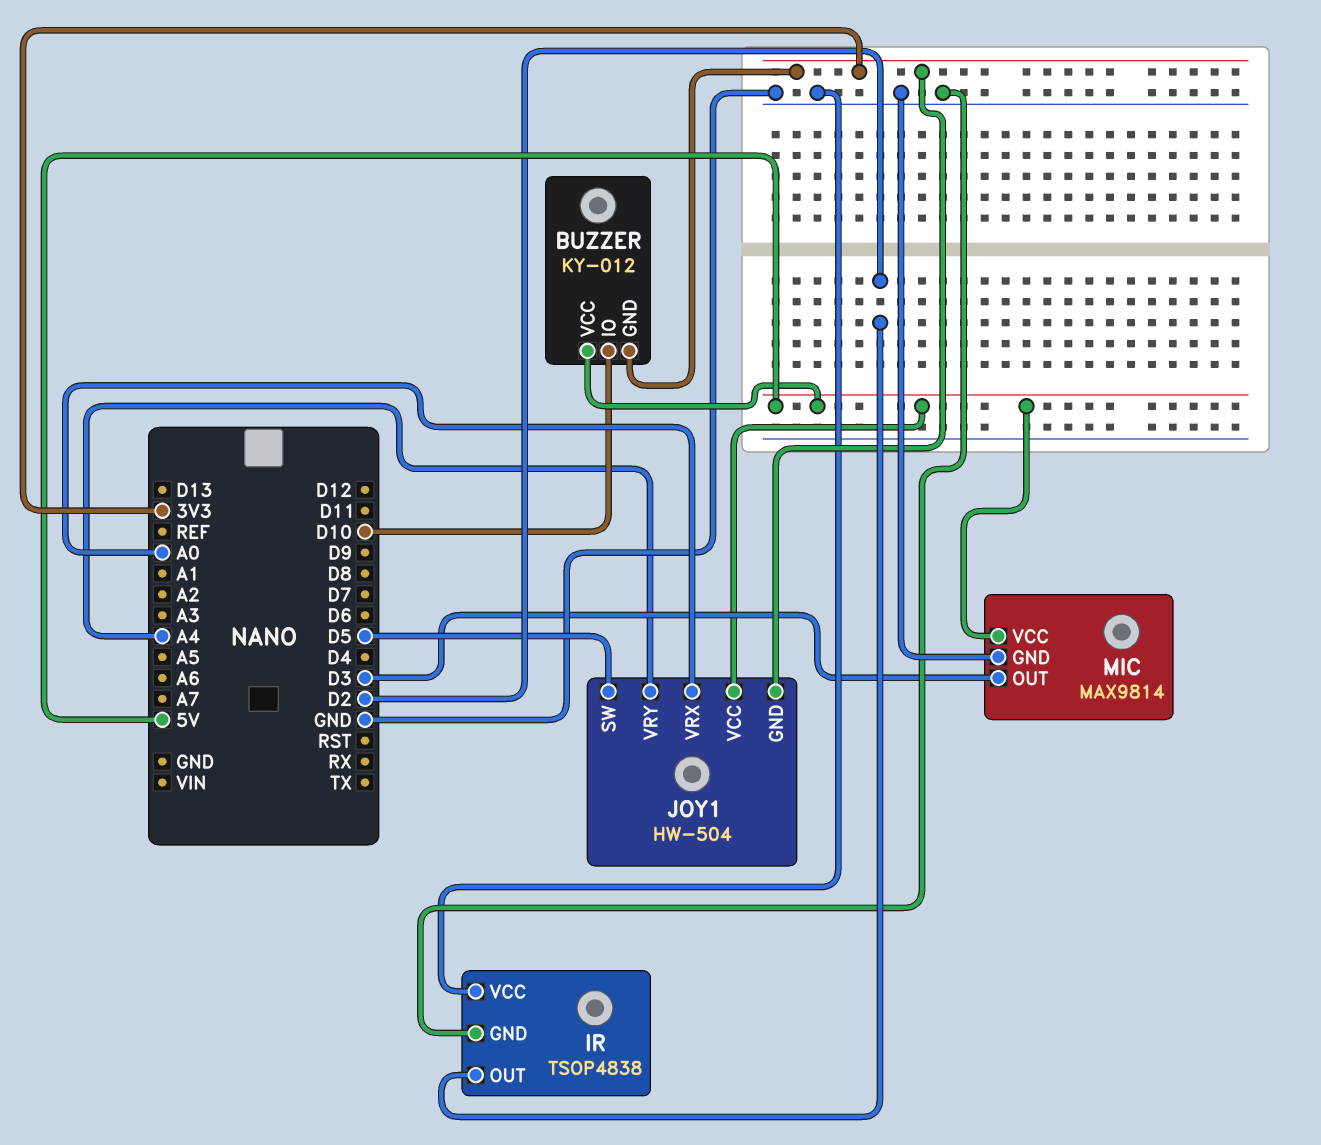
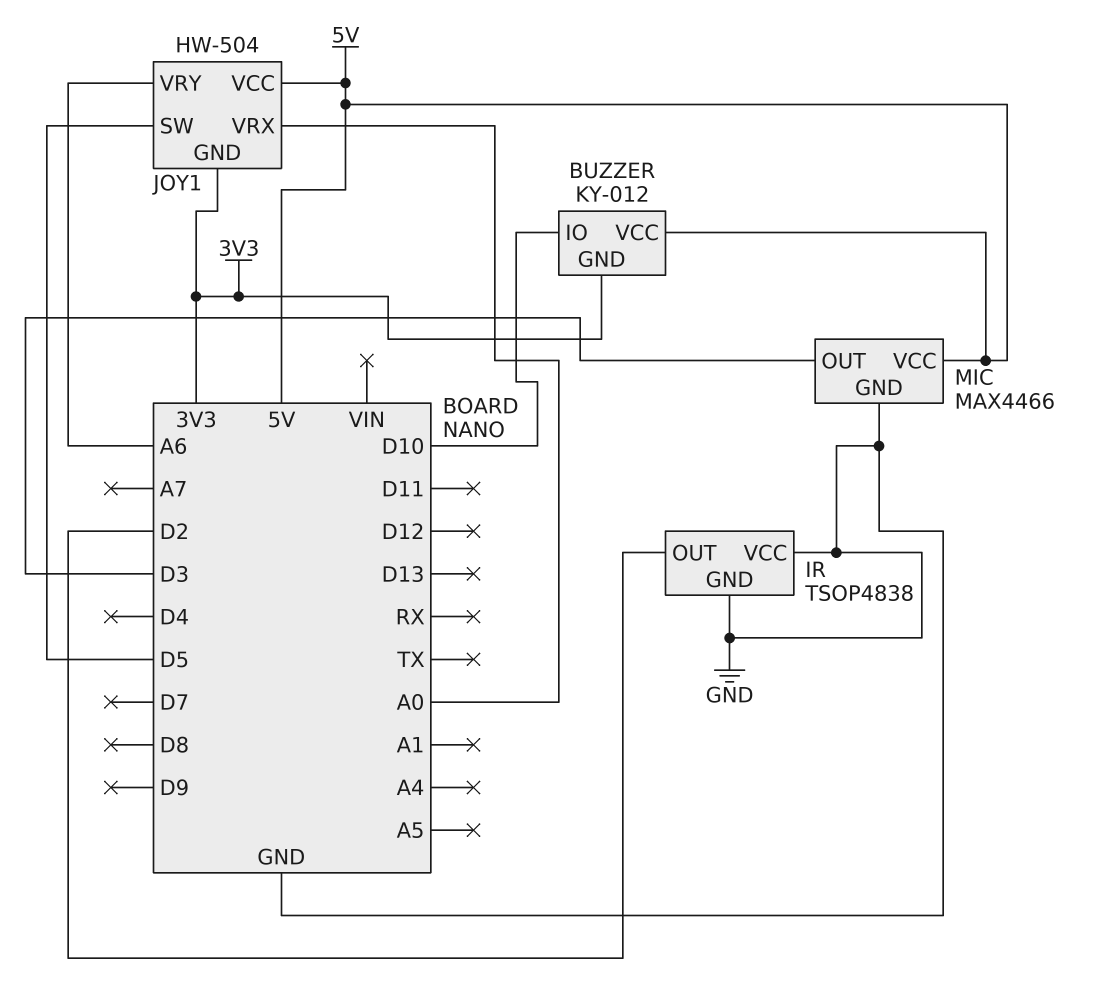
JOY1 pin VRY: A4 -> A6
MIC: MAX9814 -> MAX4466

